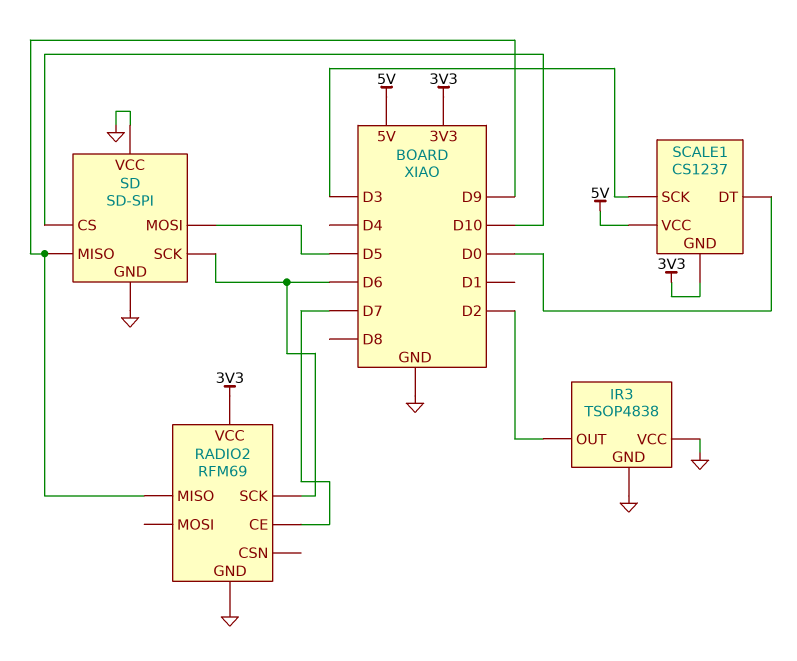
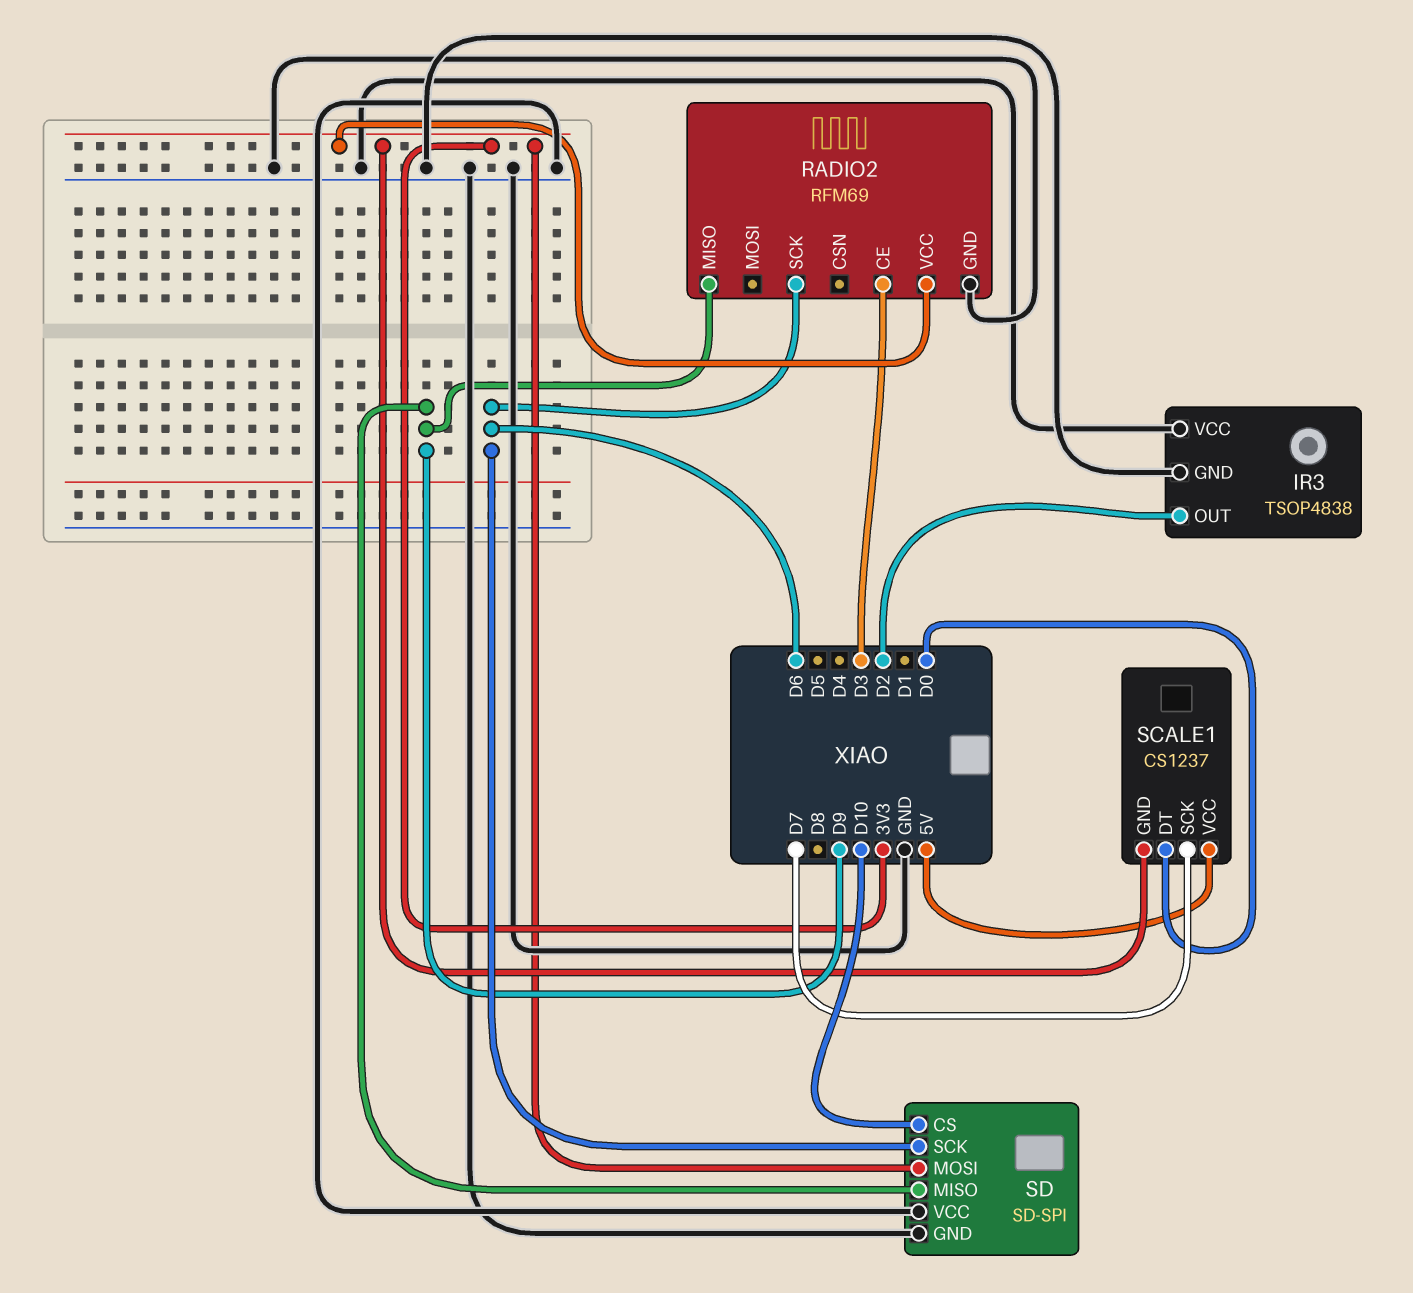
RADIO2 pin CE: D7 -> D3
SCALE1 pin SCK: D3 -> D7
SD pin MOSI: D5 -> 3V3

